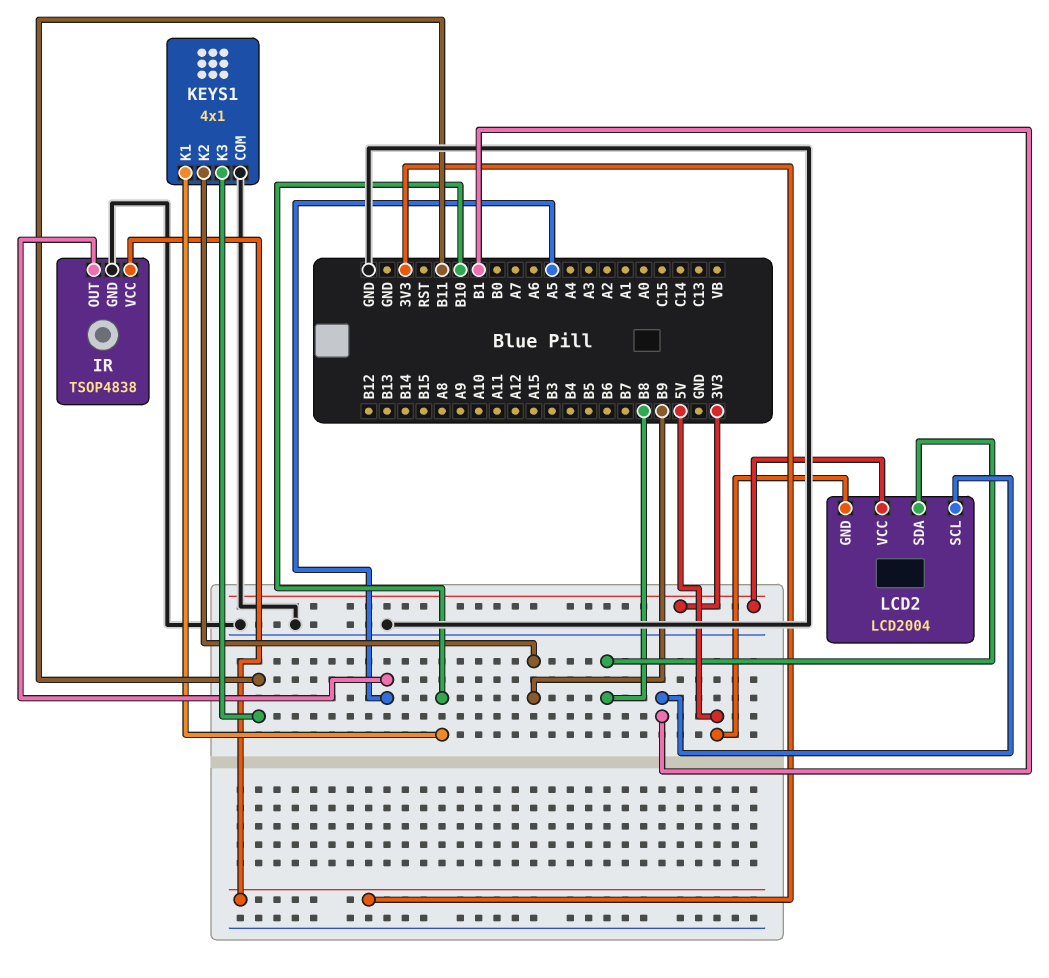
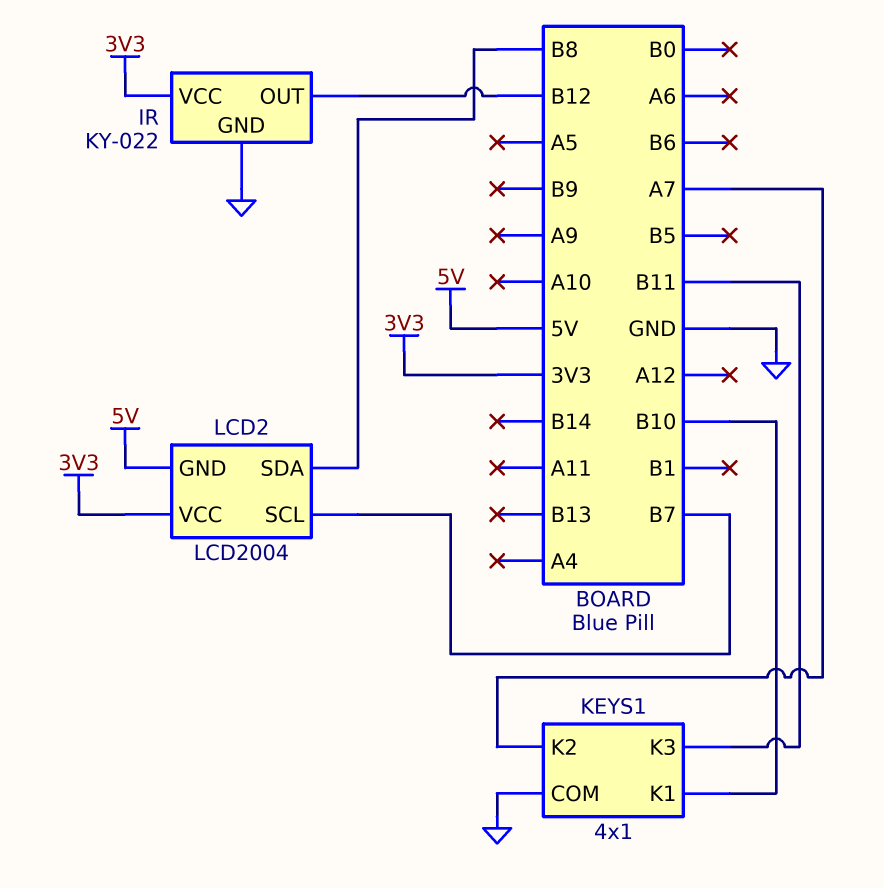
IR: TSOP4838 -> KY-022
IR pin OUT: A5 -> B12
KEYS1 pin K2: B9 -> A7
LCD2 pin SCL: B1 -> B7

